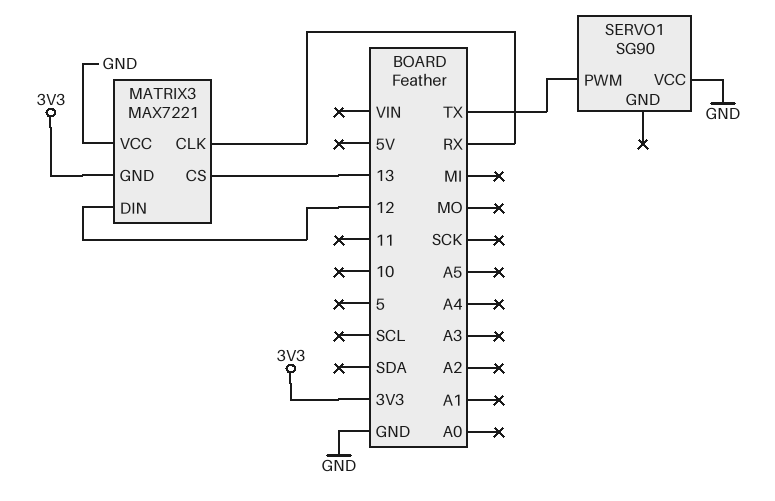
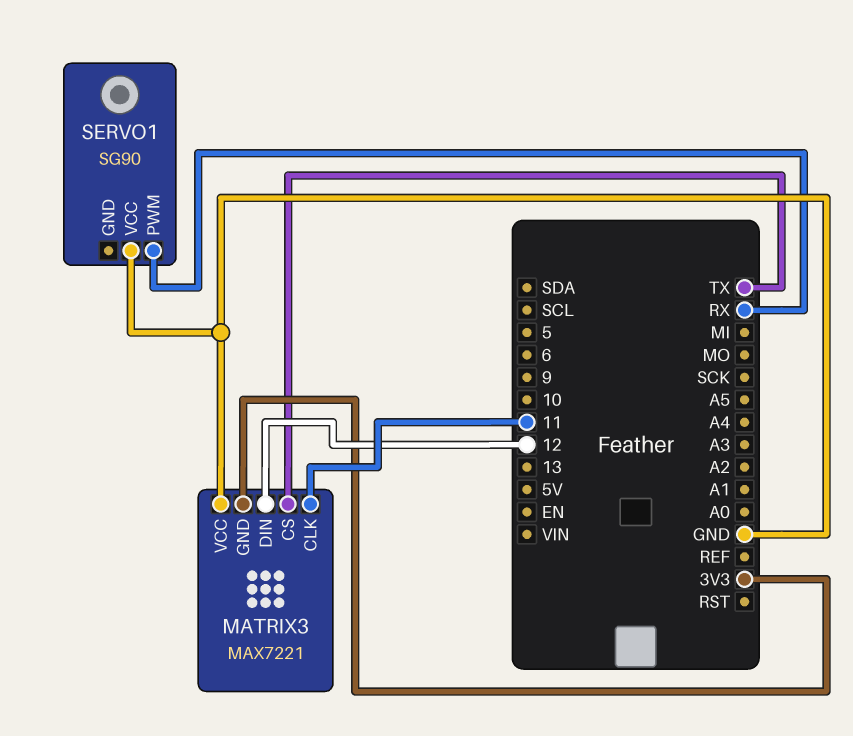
MATRIX3 pin CLK: RX -> 11
MATRIX3 pin CS: 13 -> TX
SERVO1 pin PWM: TX -> RX

